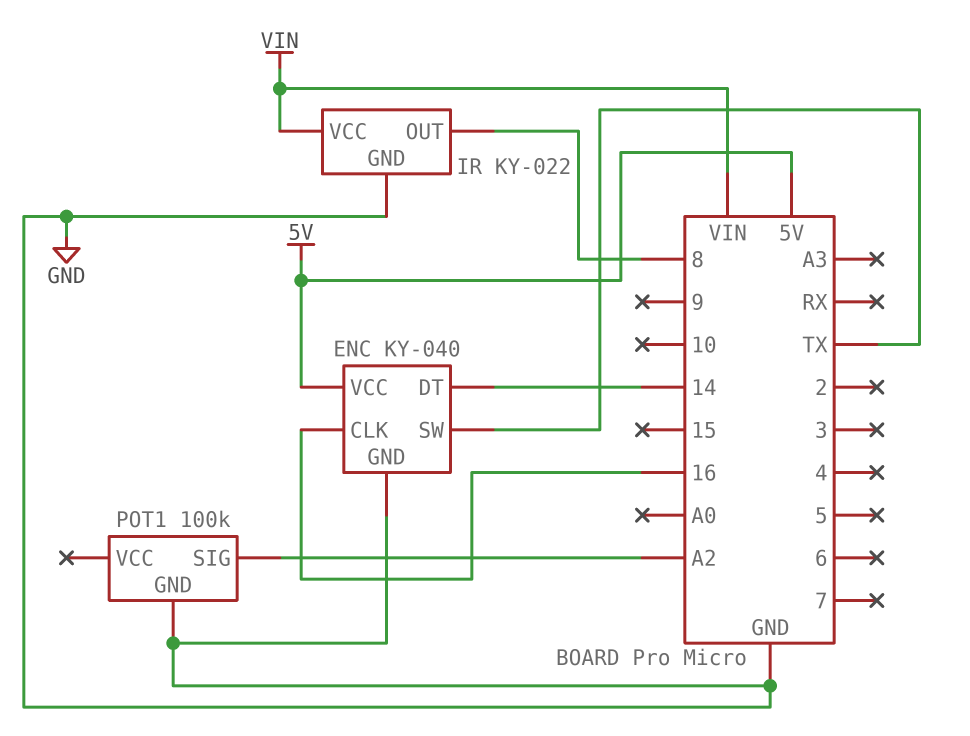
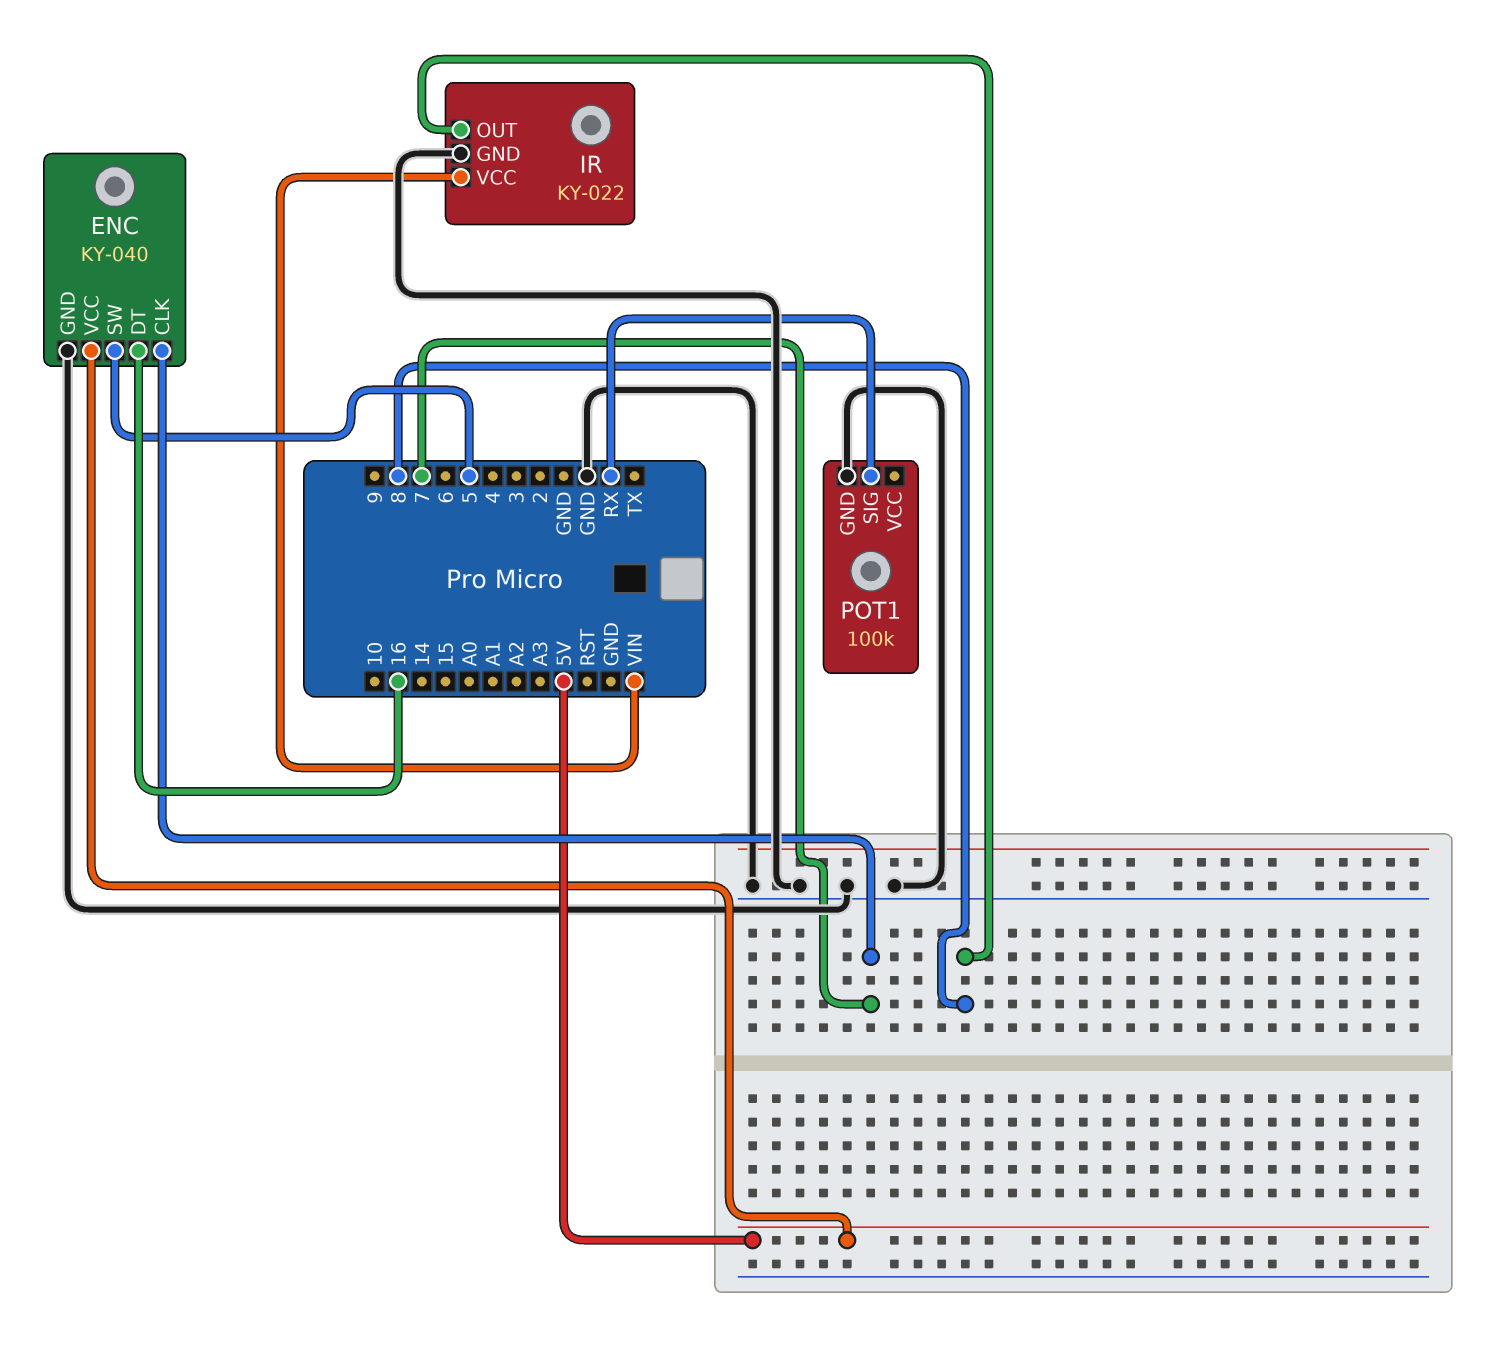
ENC pin CLK: 16 -> 7
ENC pin DT: 14 -> 16
ENC pin SW: TX -> 5
POT1 pin SIG: A2 -> RX

